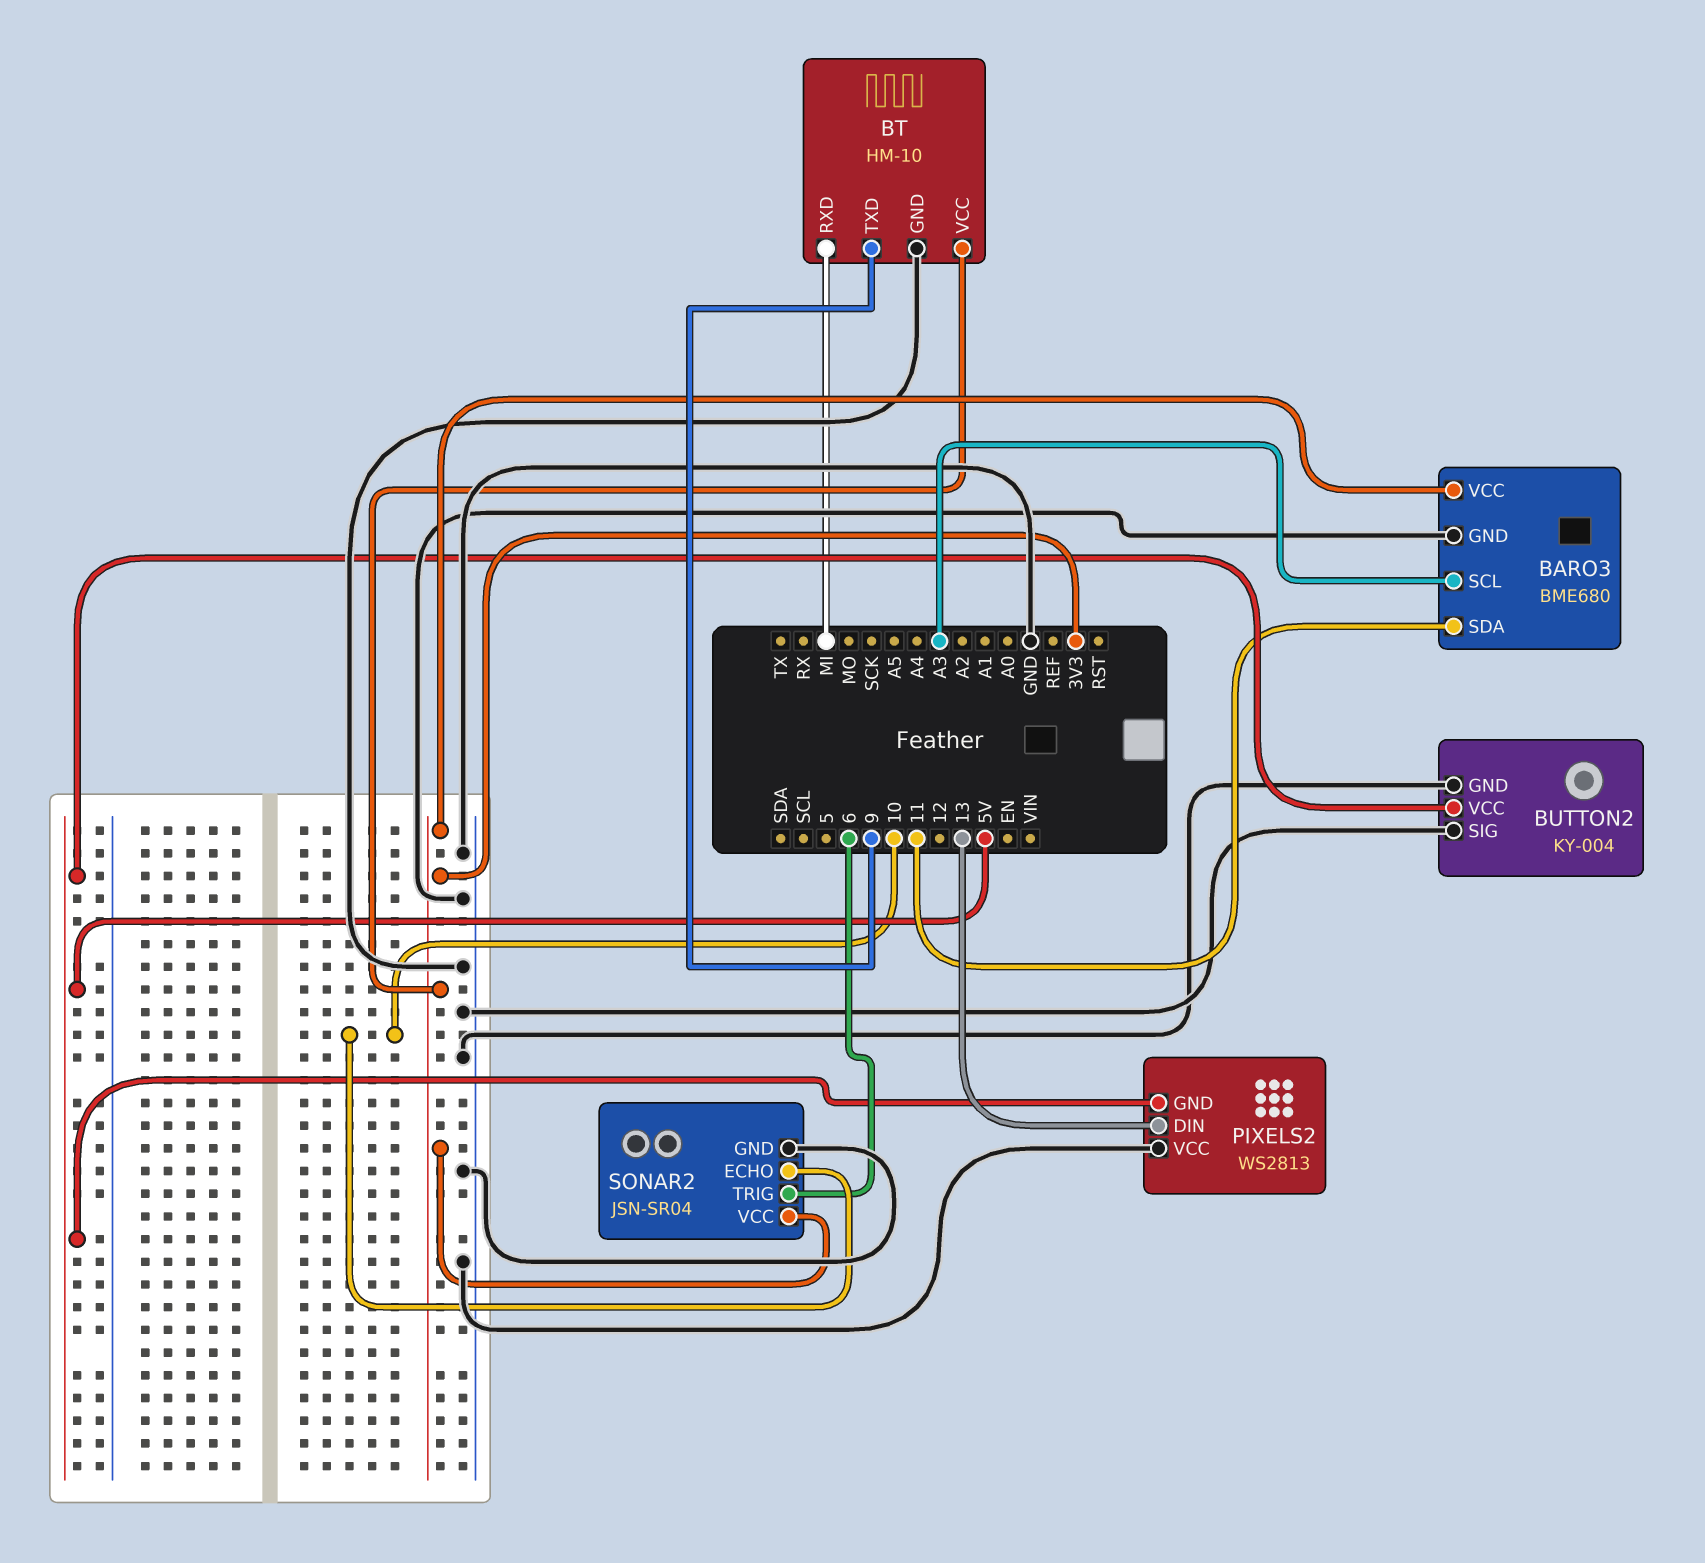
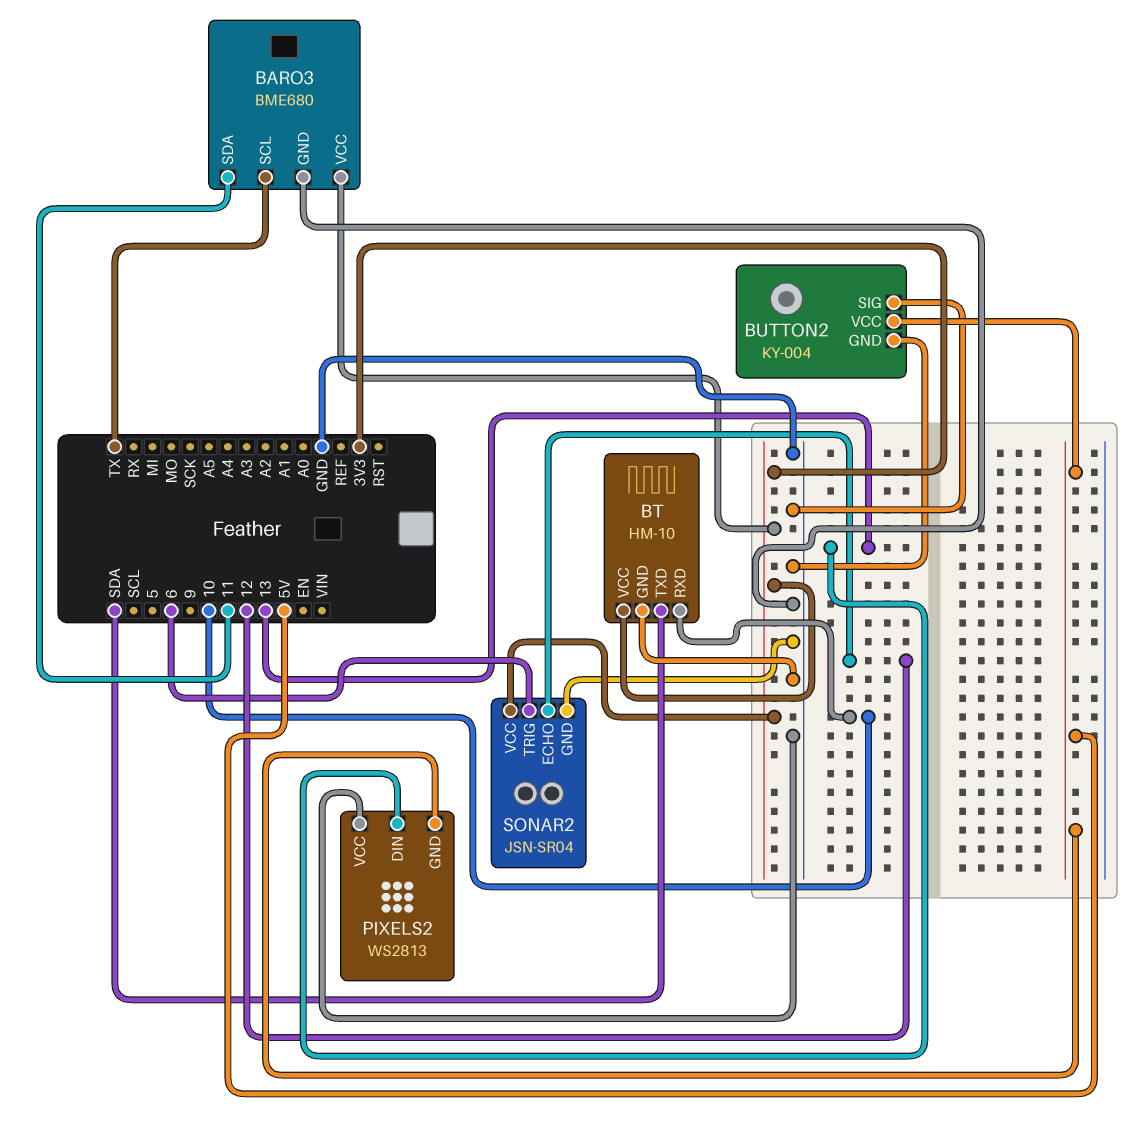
BARO3 pin SCL: A3 -> TX
BT pin RXD: MI -> 10
BT pin TXD: 9 -> SDA
SONAR2 pin ECHO: 10 -> 12

